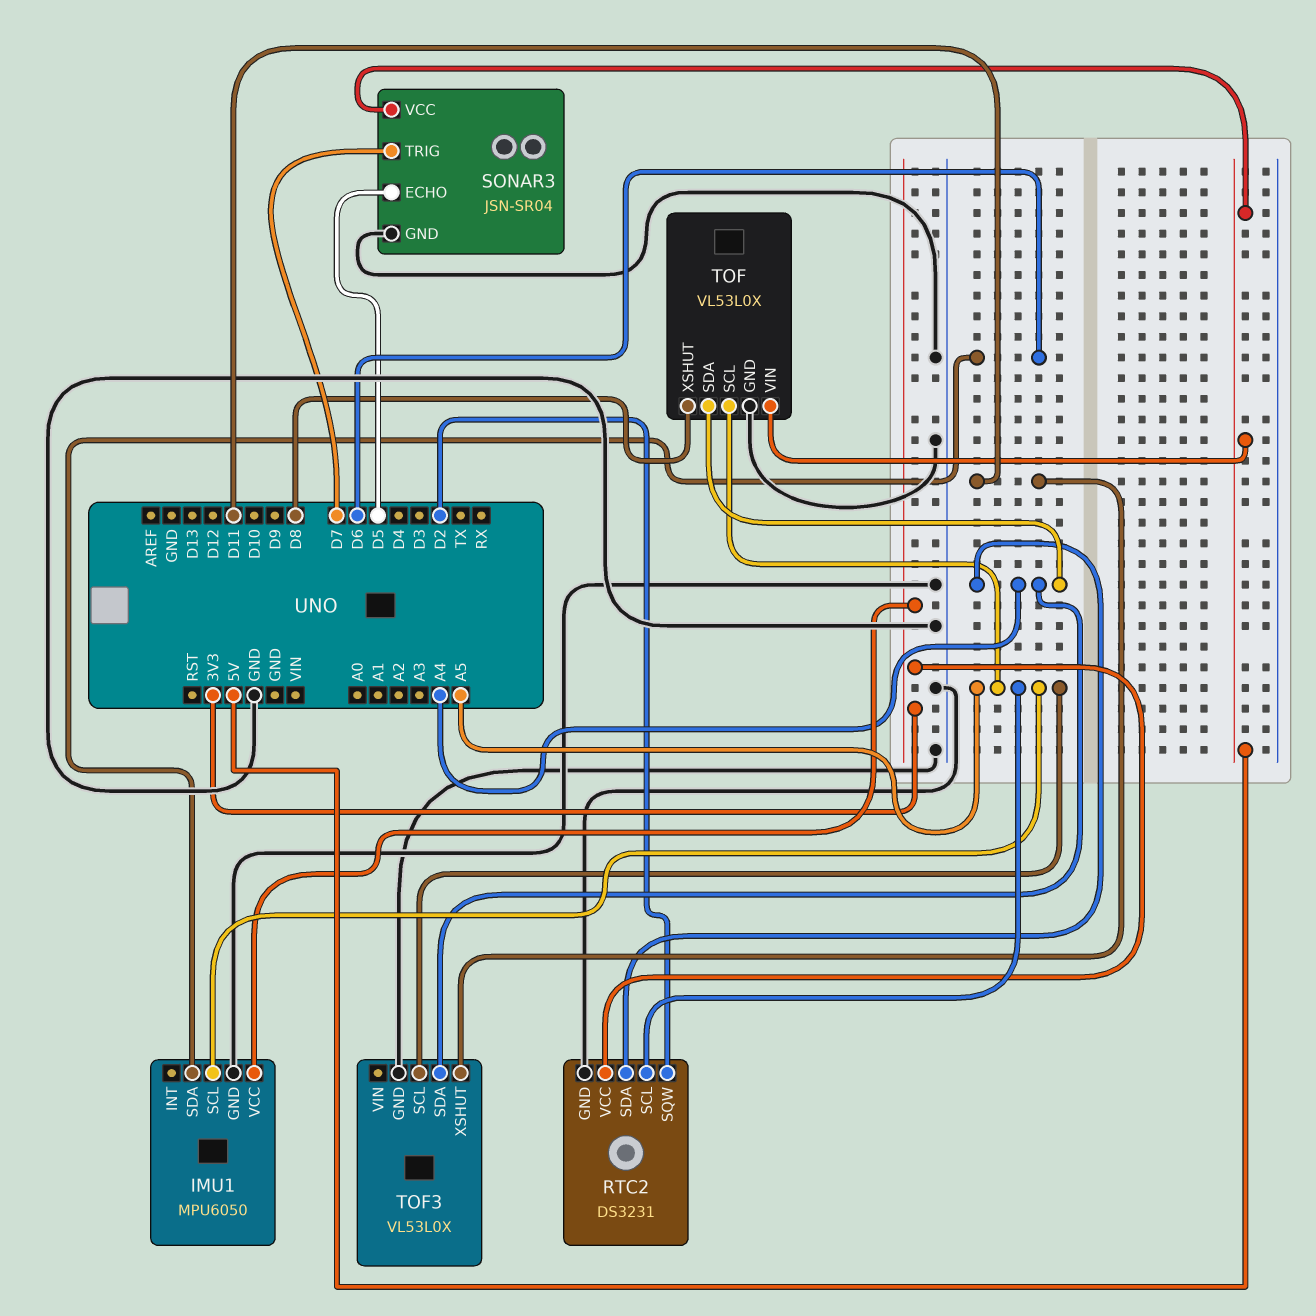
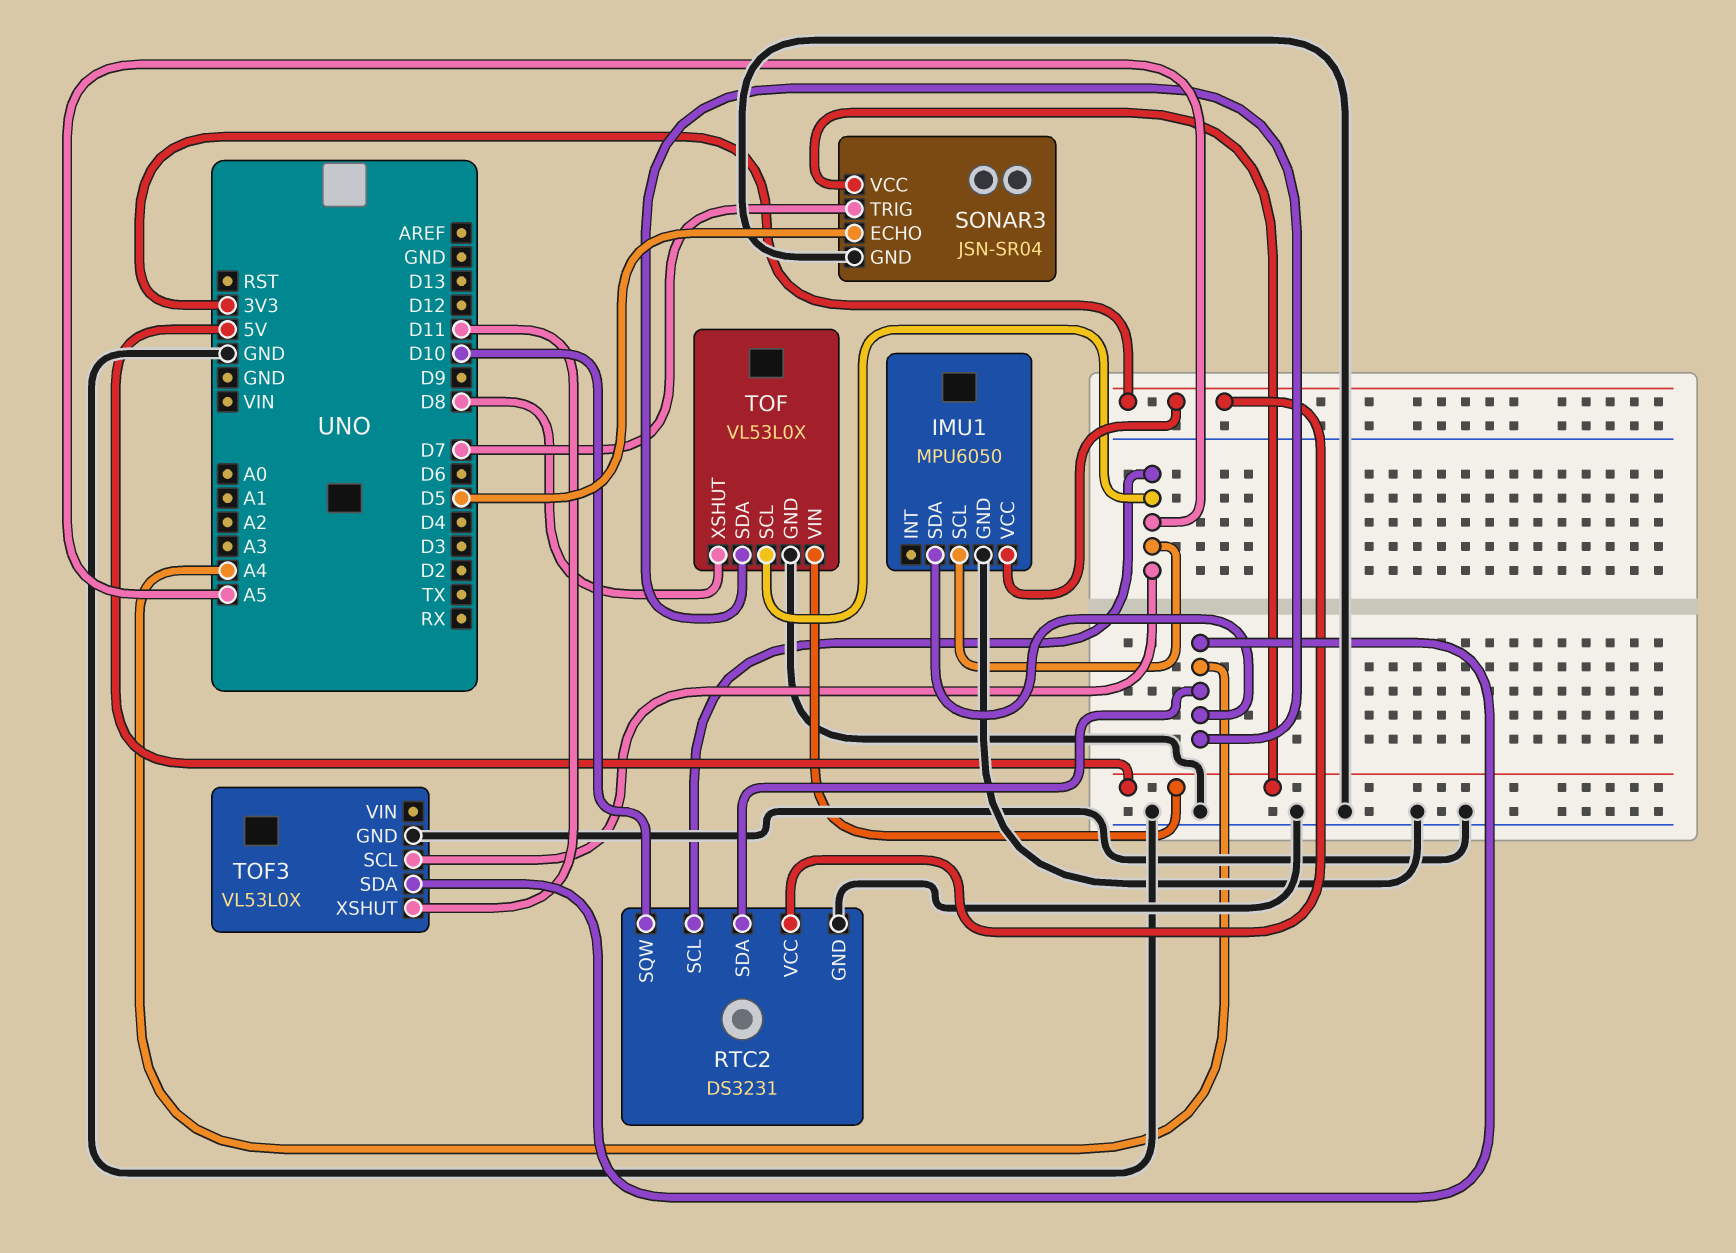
IMU1 pin SDA: D6 -> A4
RTC2 pin SQW: D2 -> D10

